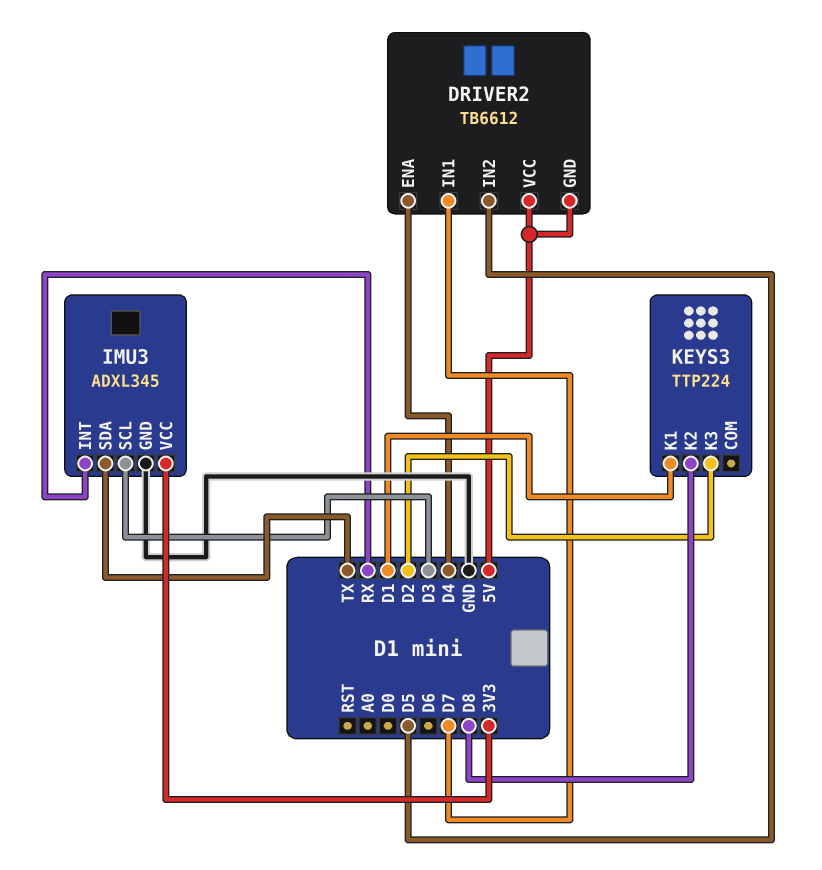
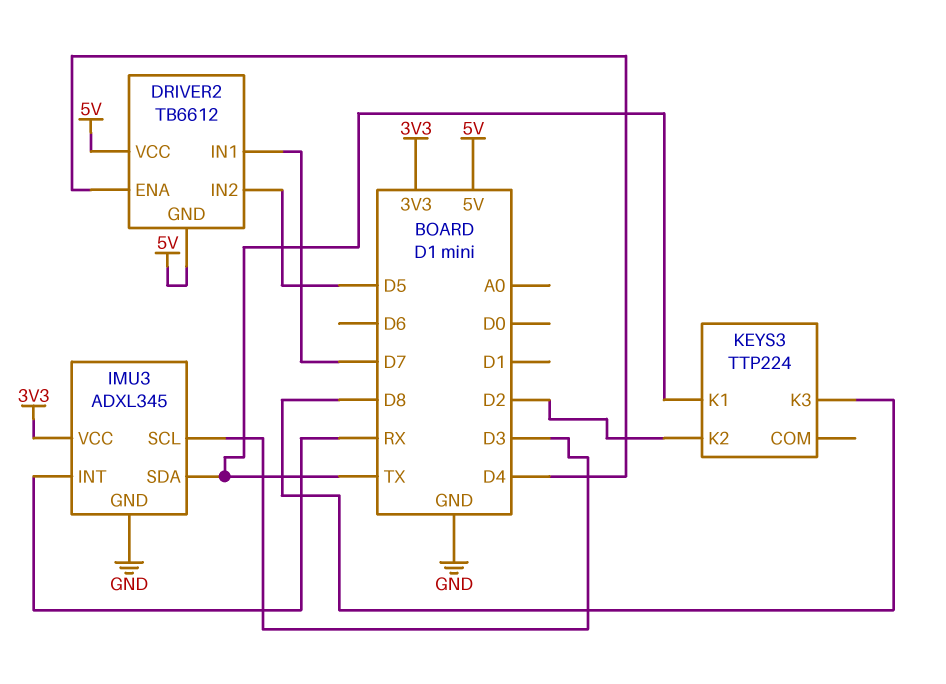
KEYS3 pin K1: D1 -> TX
KEYS3 pin K2: D8 -> D2
KEYS3 pin K3: D2 -> D8

